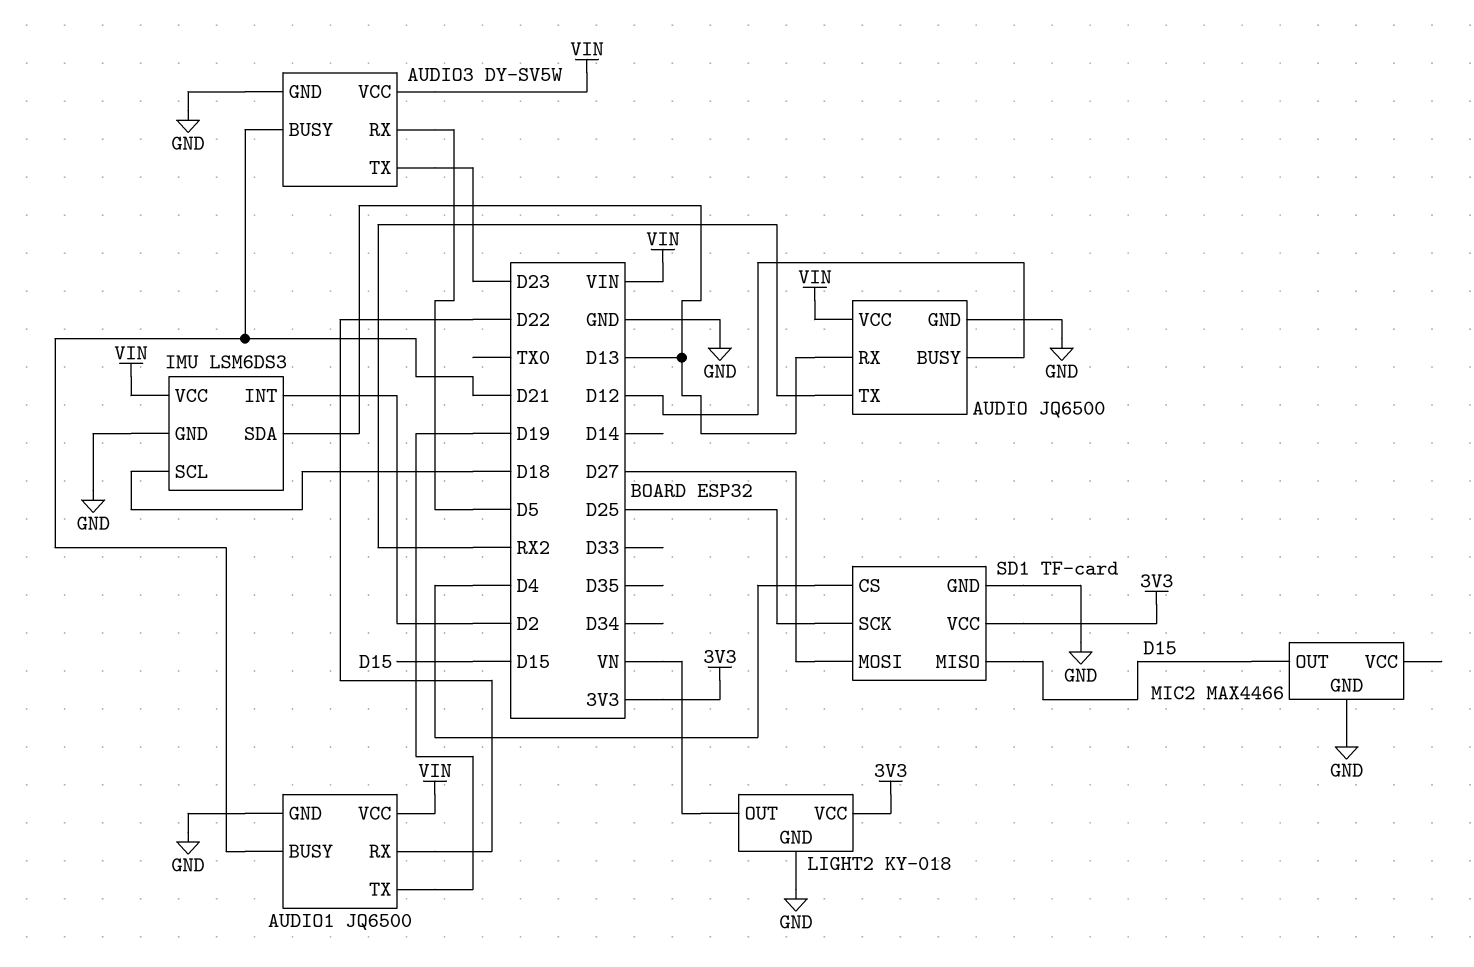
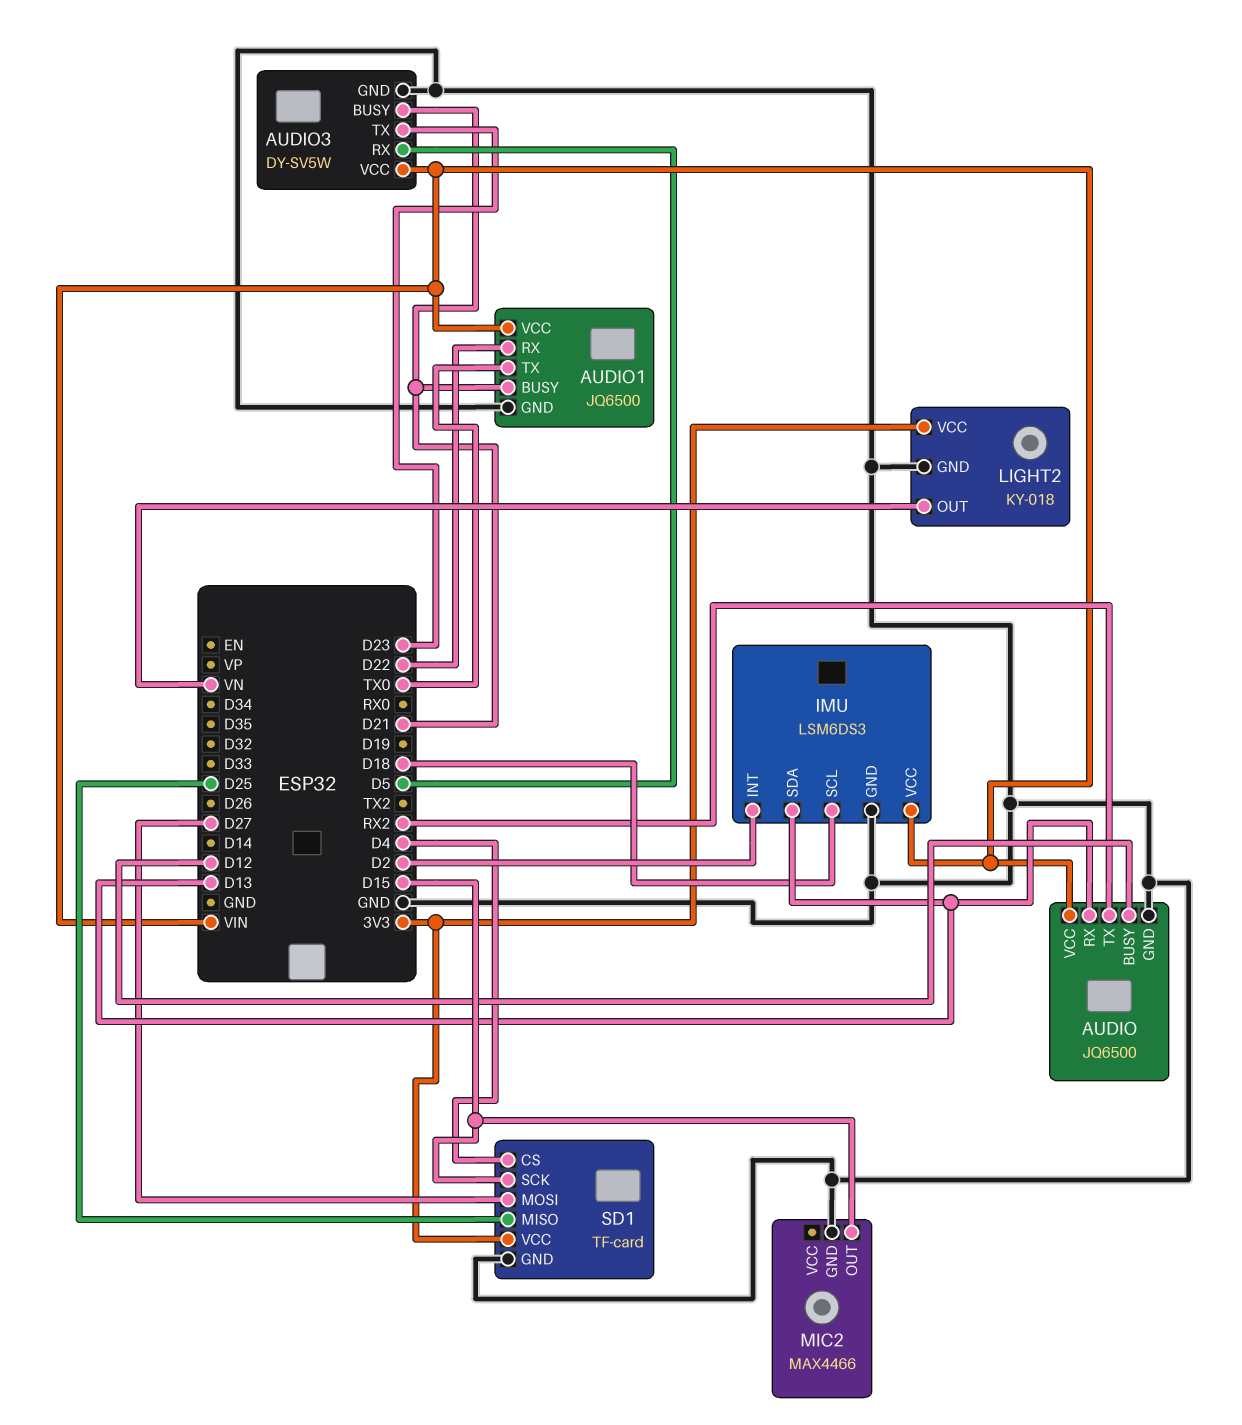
AUDIO1 pin TX: D19 -> TX0
SD1 pin MISO: D15 -> D25
SD1 pin SCK: D25 -> D15

